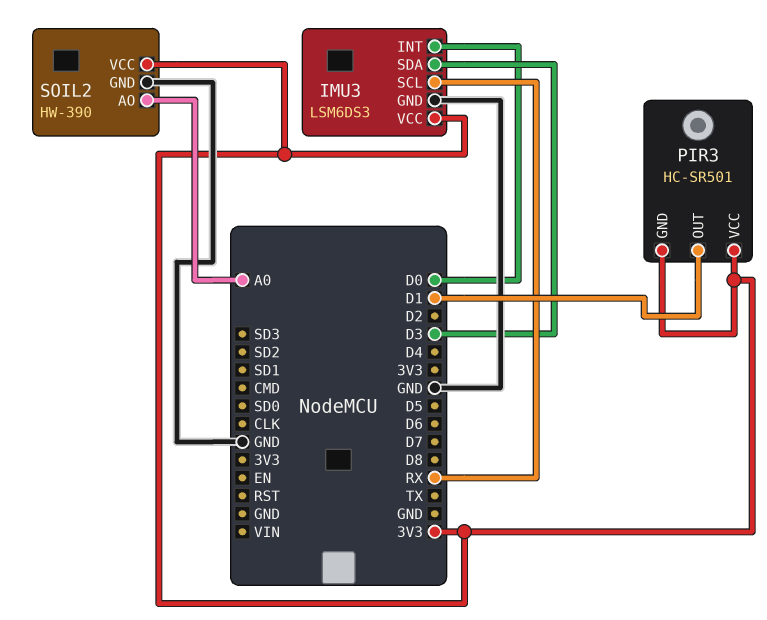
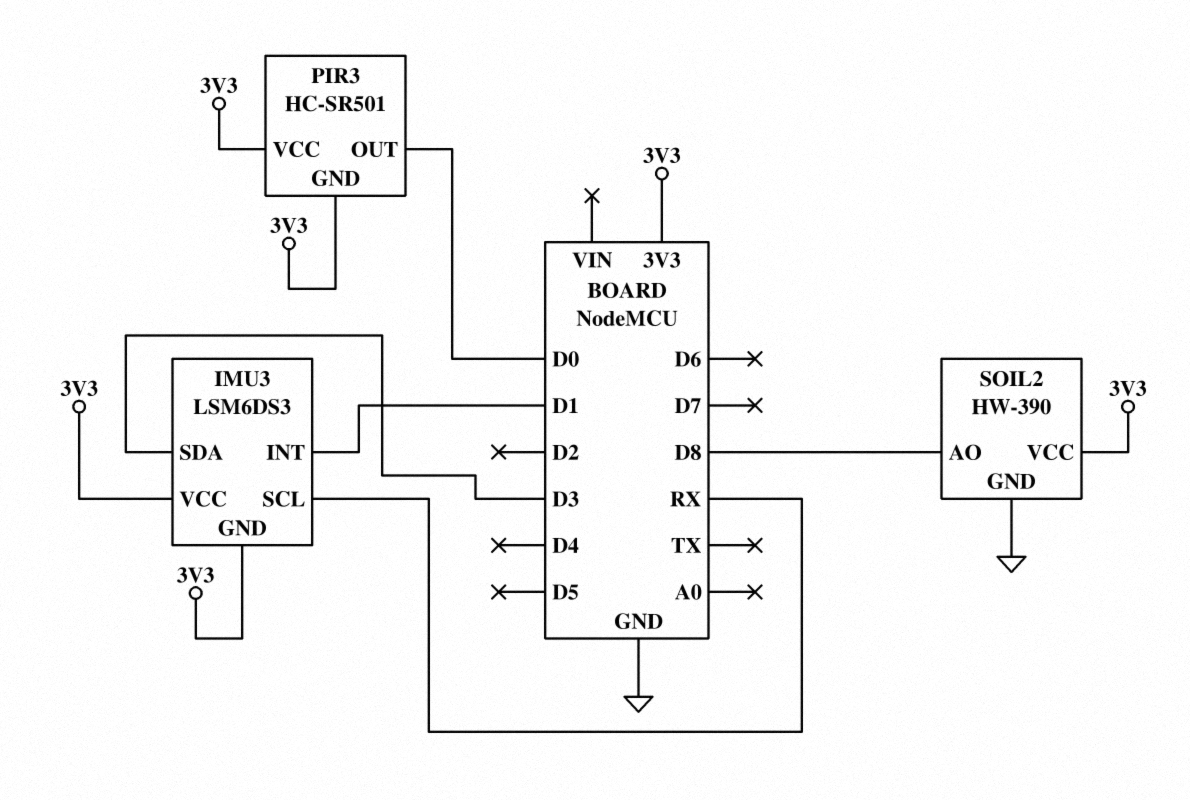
IMU3 pin GND: GND -> 3V3
IMU3 pin INT: D0 -> D1
PIR3 pin OUT: D1 -> D0
SOIL2 pin AO: A0 -> D8

